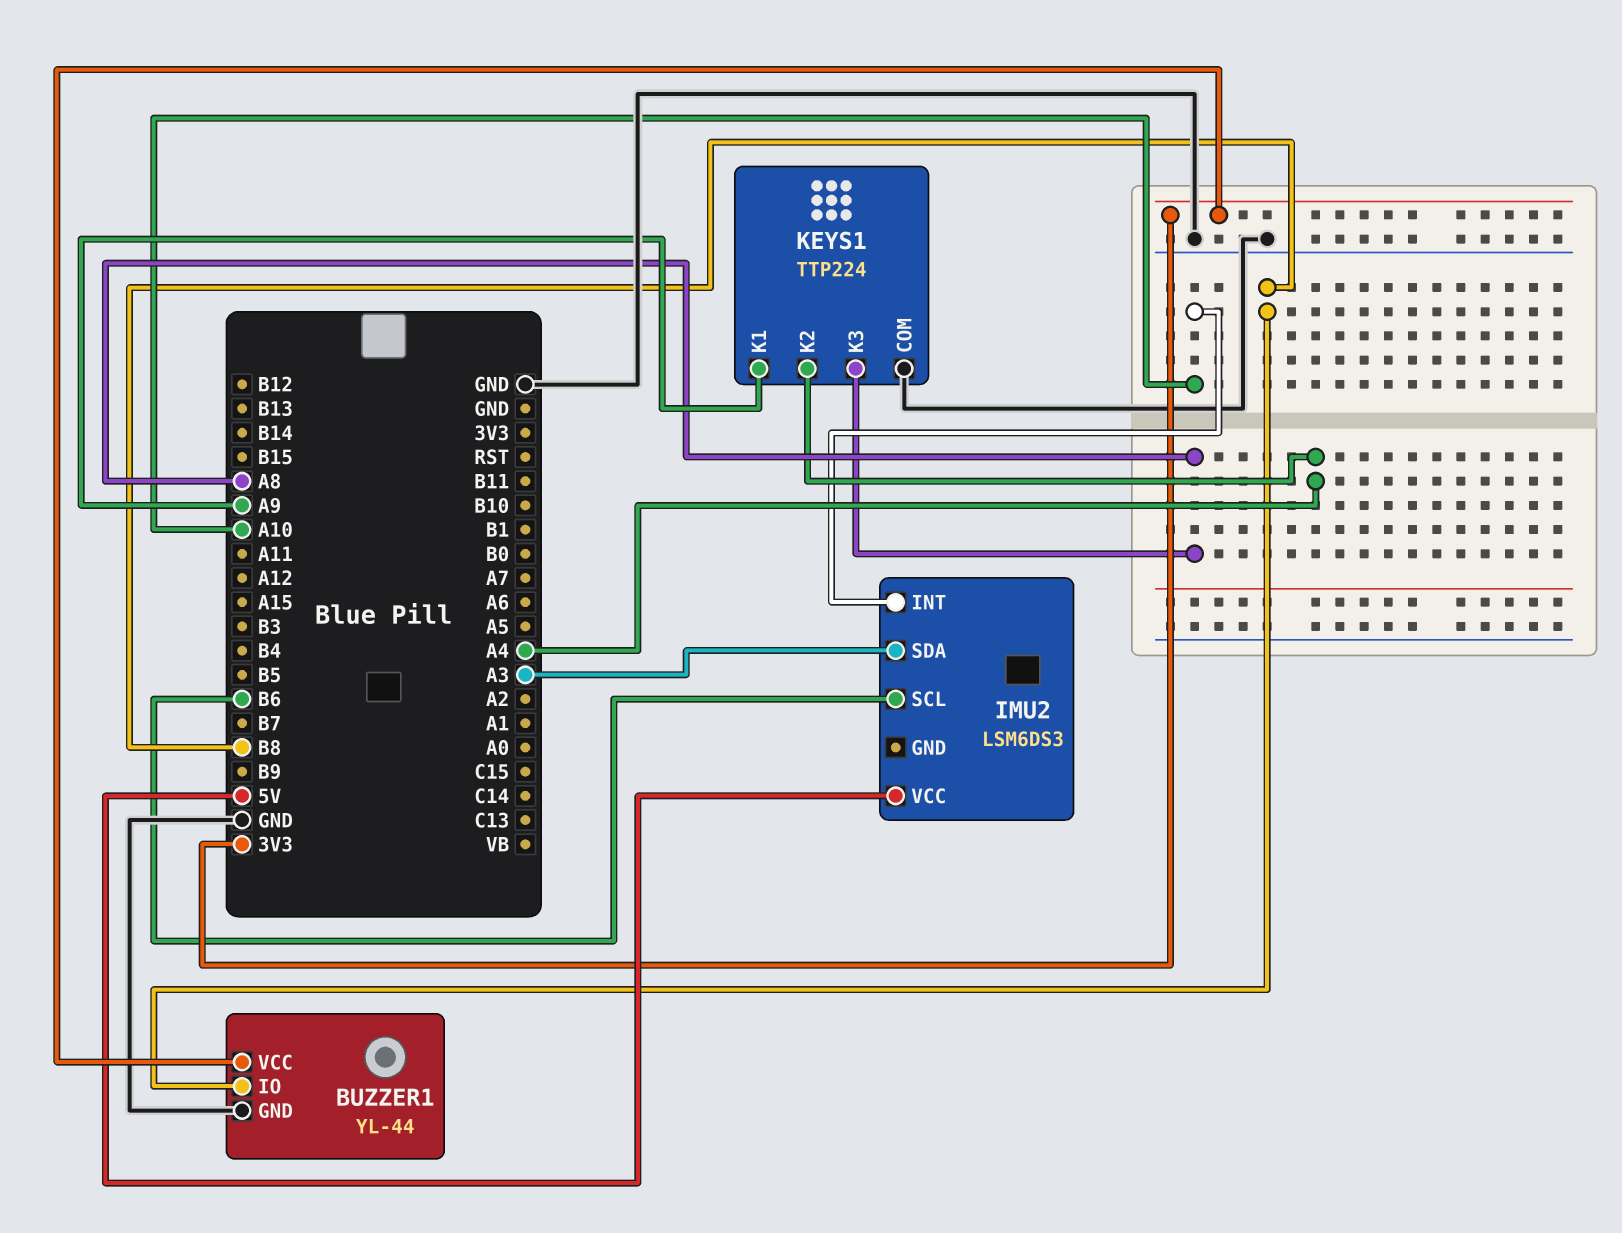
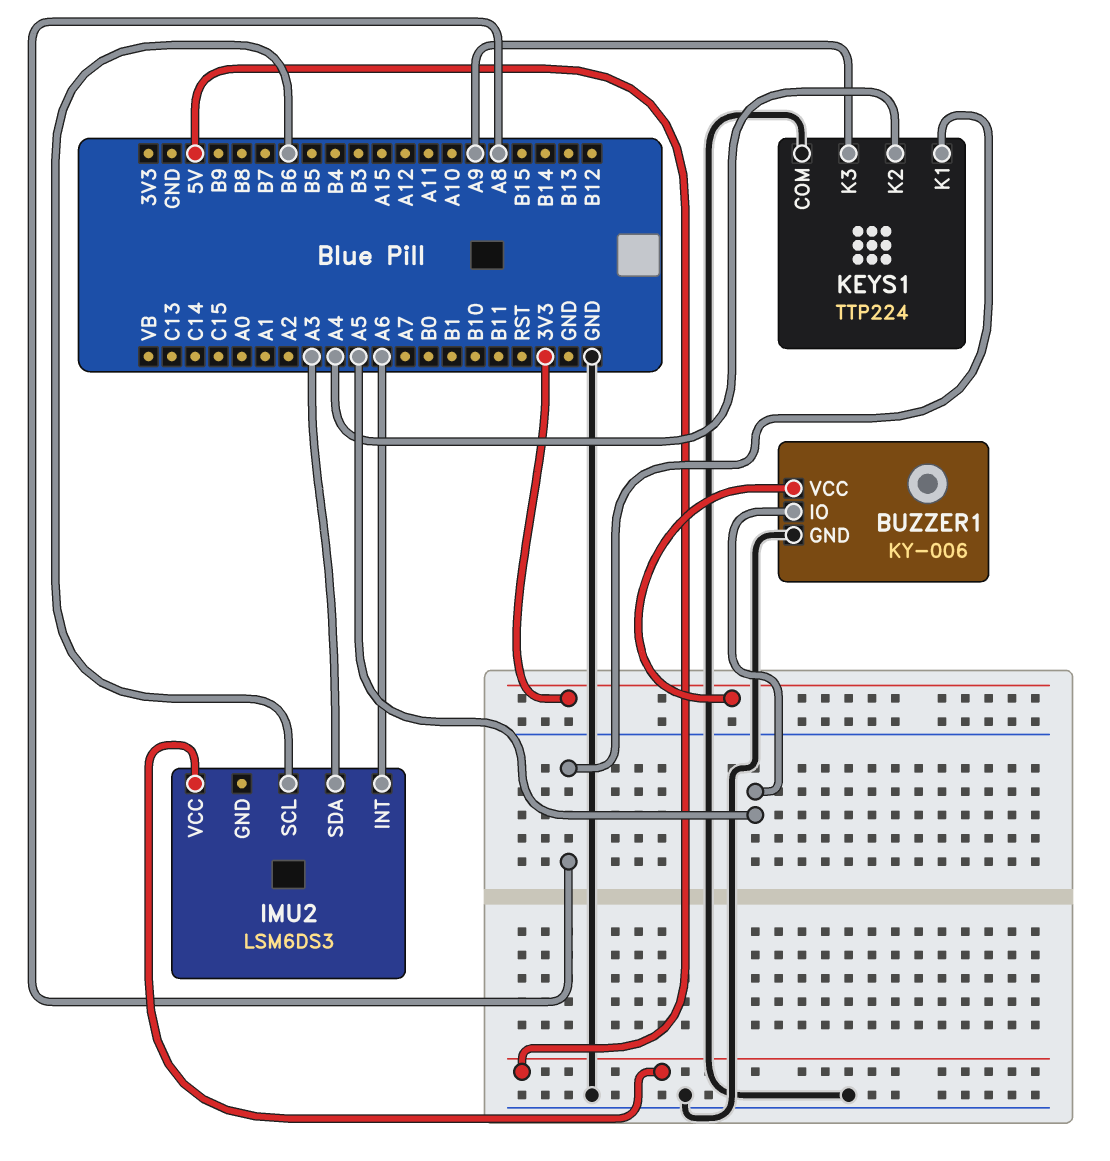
BUZZER1: YL-44 -> KY-006
BUZZER1 pin IO: B8 -> A5
IMU2 pin INT: A10 -> A6
KEYS1 pin K1: A9 -> A8
KEYS1 pin K3: A8 -> A9

